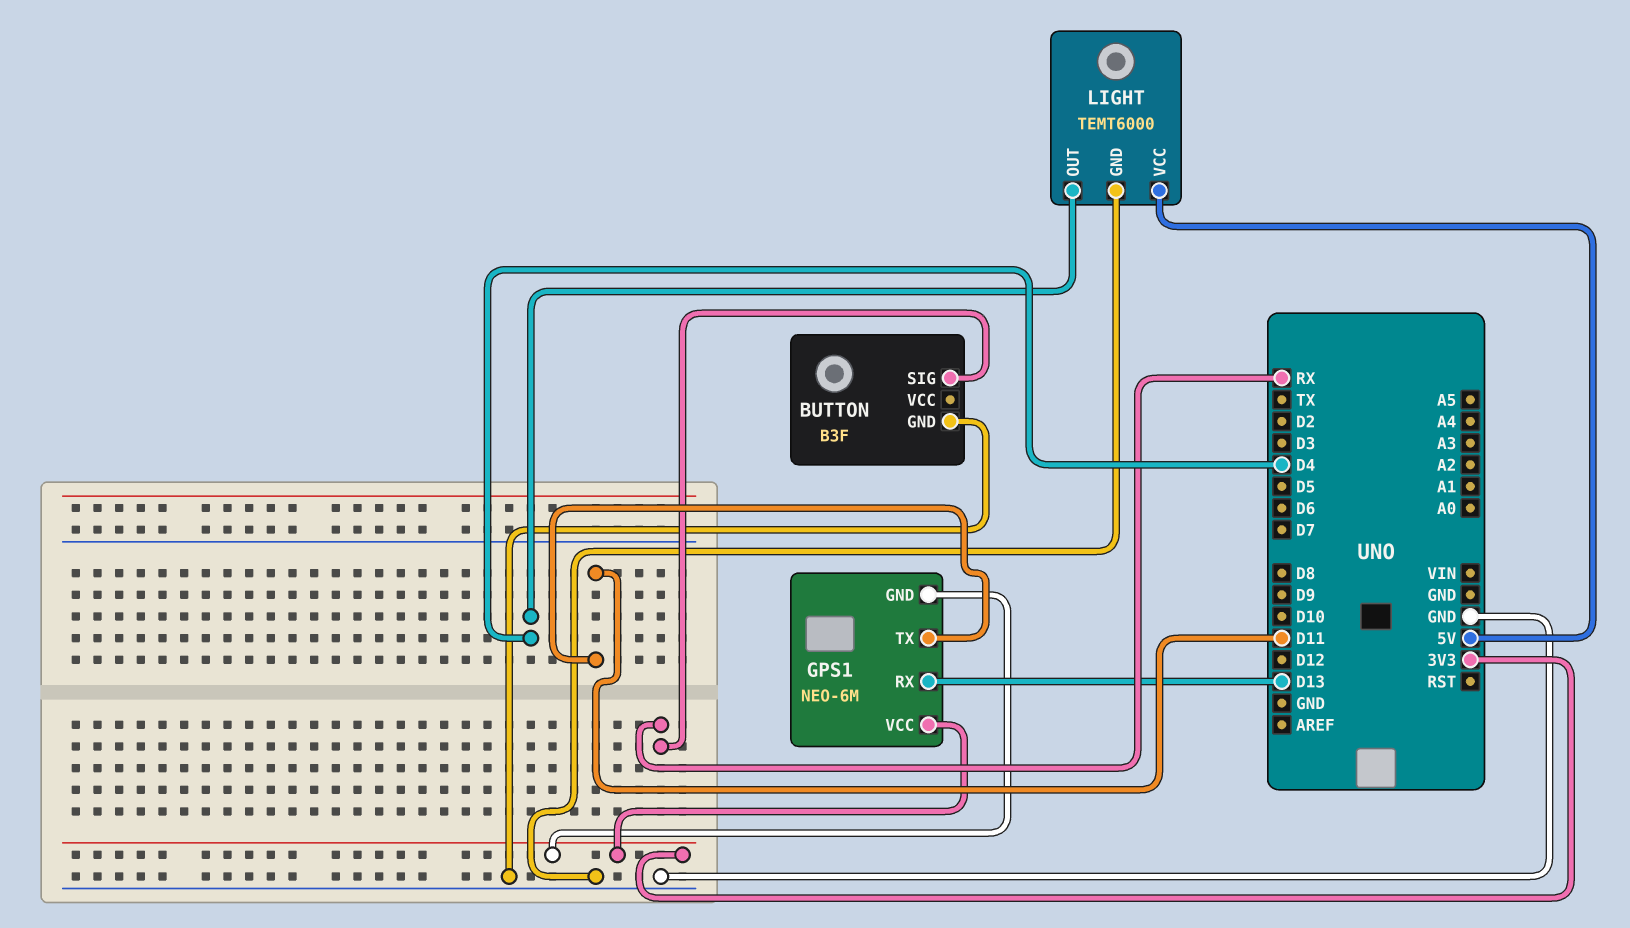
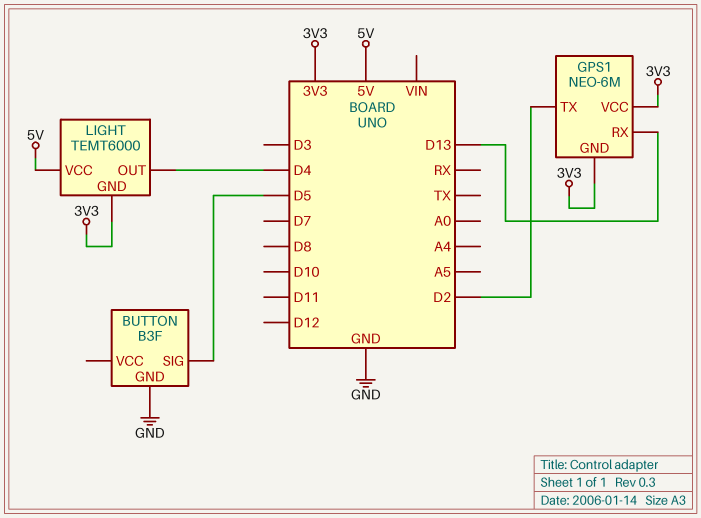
BUTTON pin SIG: RX -> D5
GPS1 pin TX: D11 -> D2
LIGHT pin GND: GND -> 3V3

